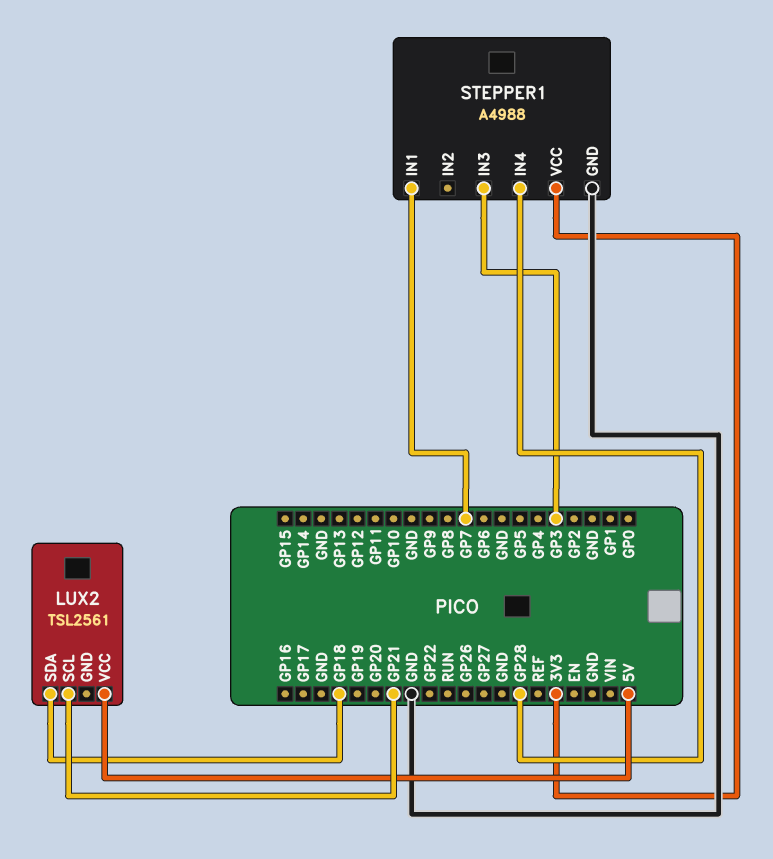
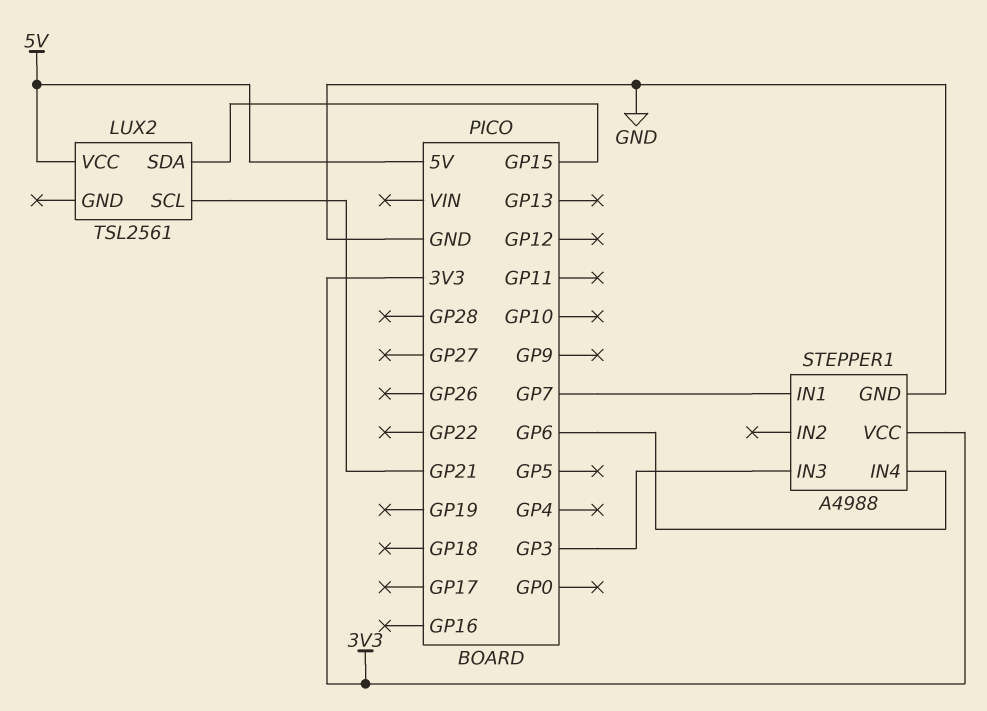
LUX2 pin SDA: GP18 -> GP15
STEPPER1 pin IN4: GP28 -> GP6

